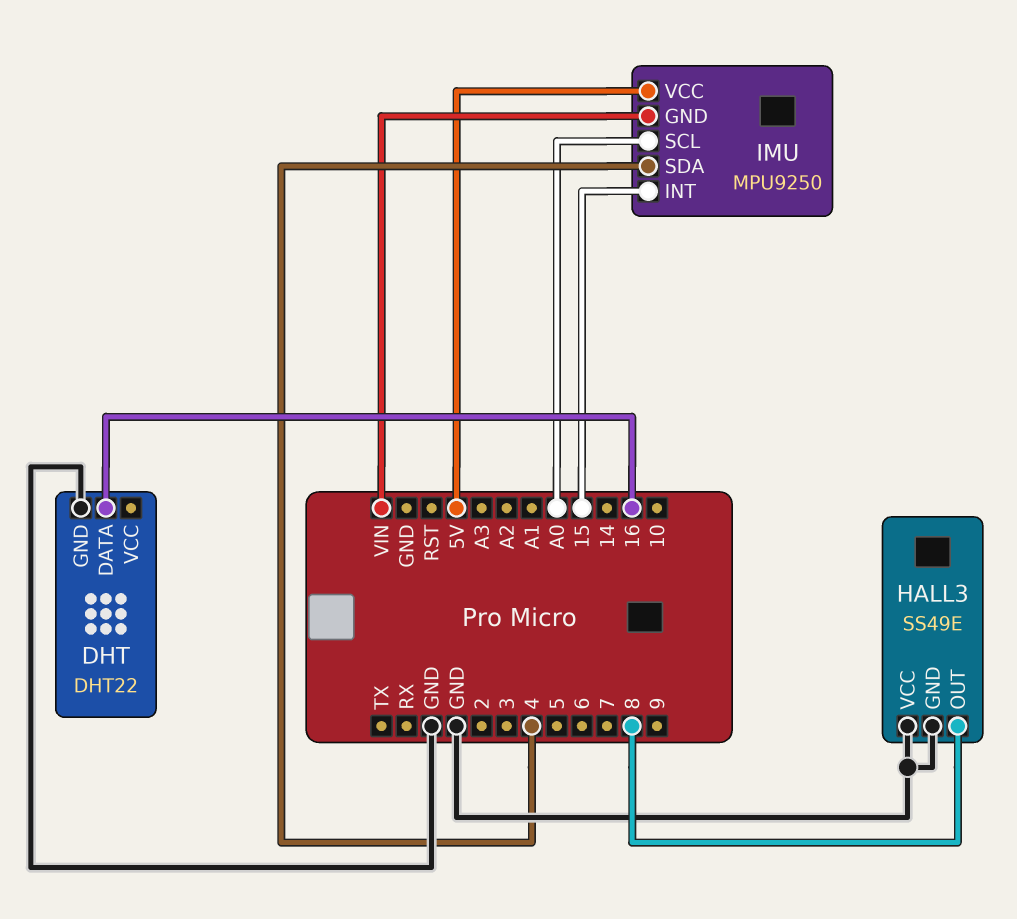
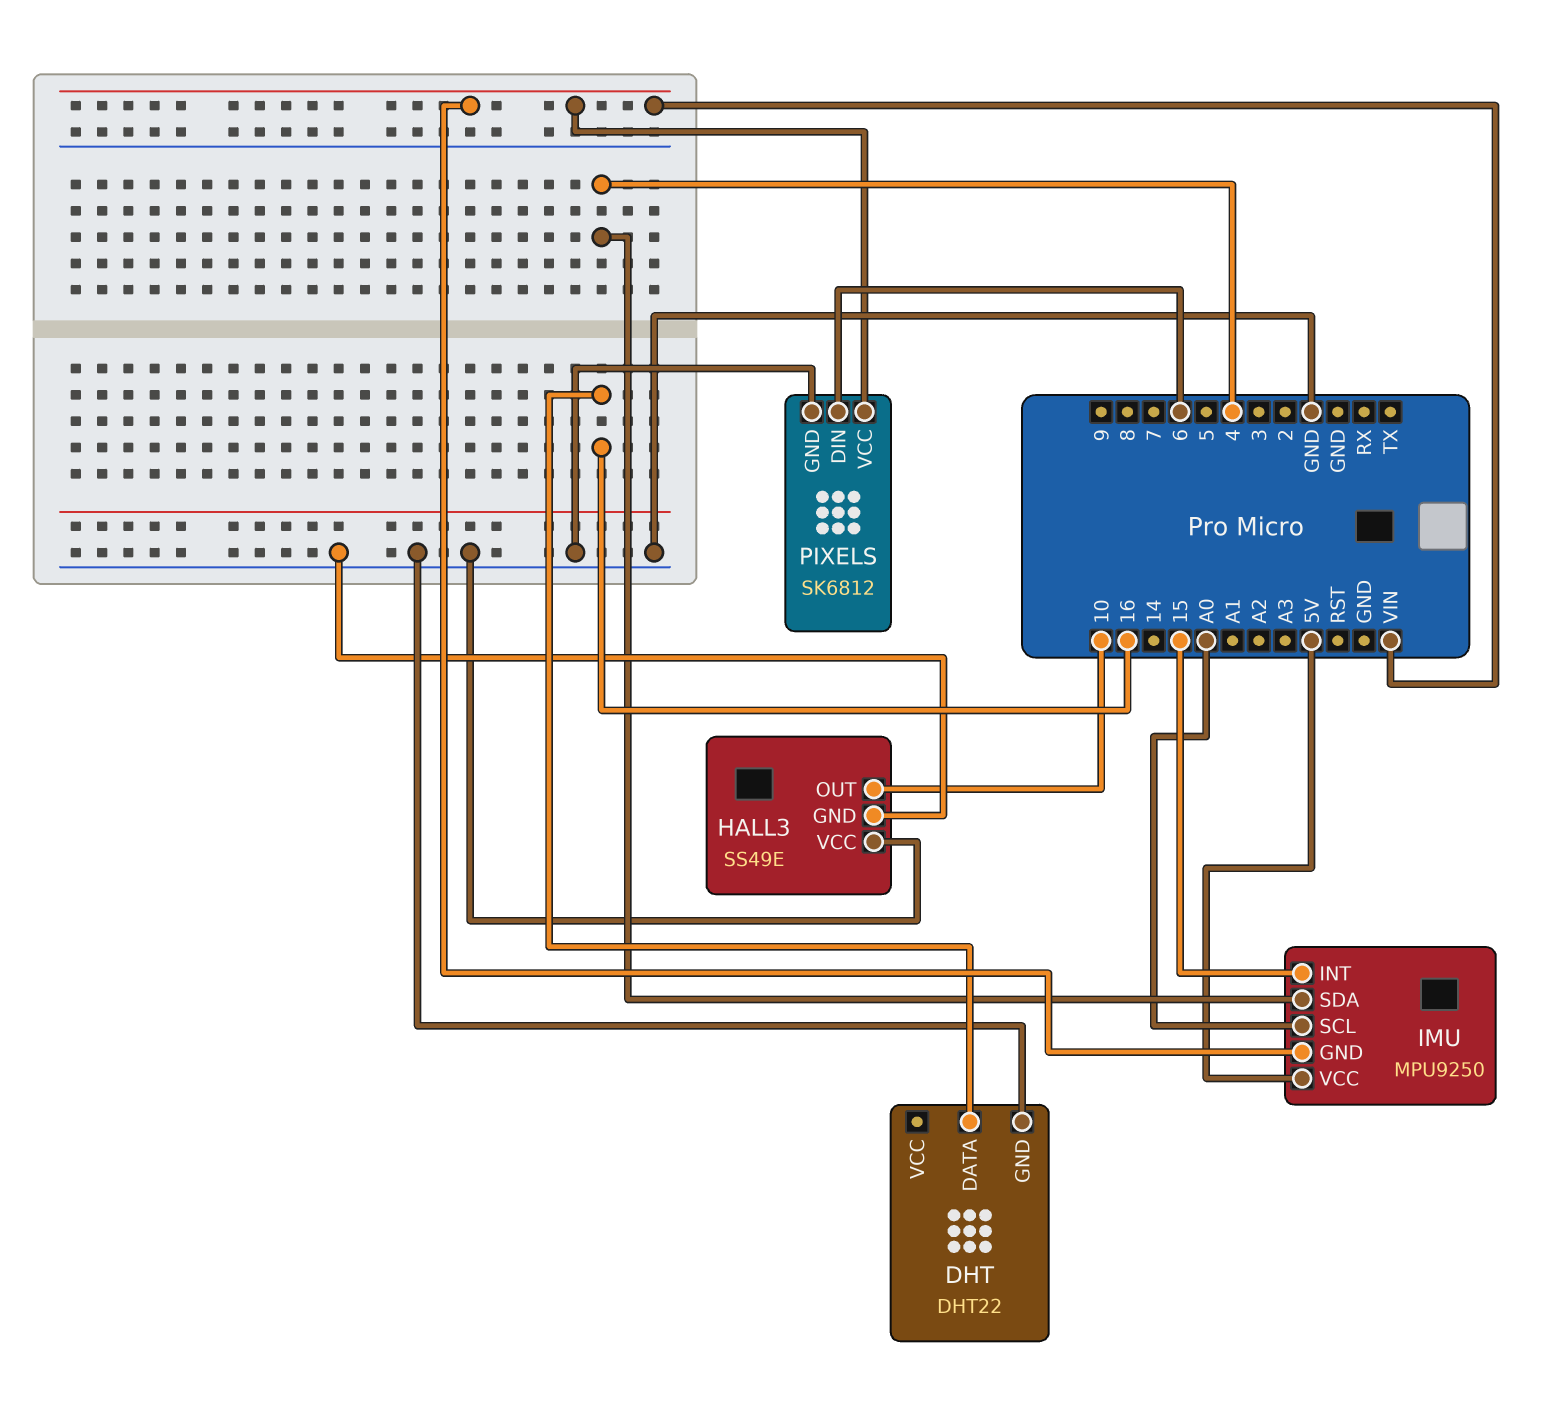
HALL3 pin OUT: 8 -> 10
PIXELS: none -> SK6812
PIXELS pin DIN: none -> 6
PIXELS pin GND: none -> GND
PIXELS pin VCC: none -> VIN

